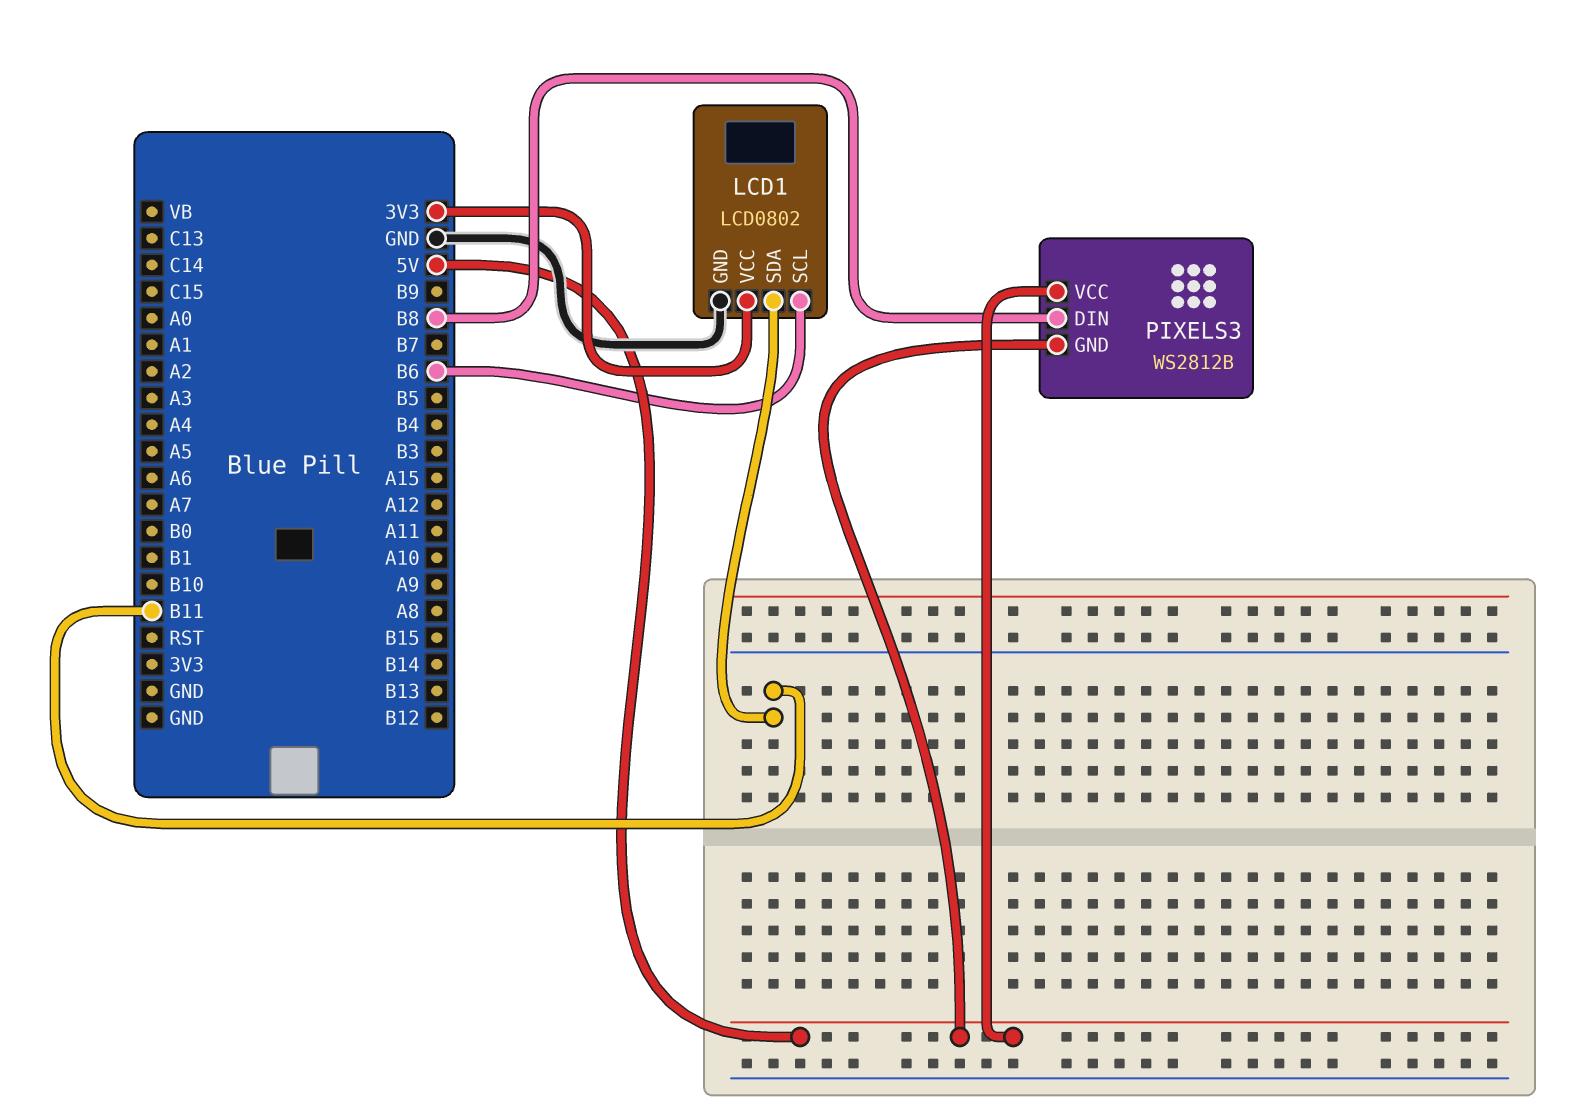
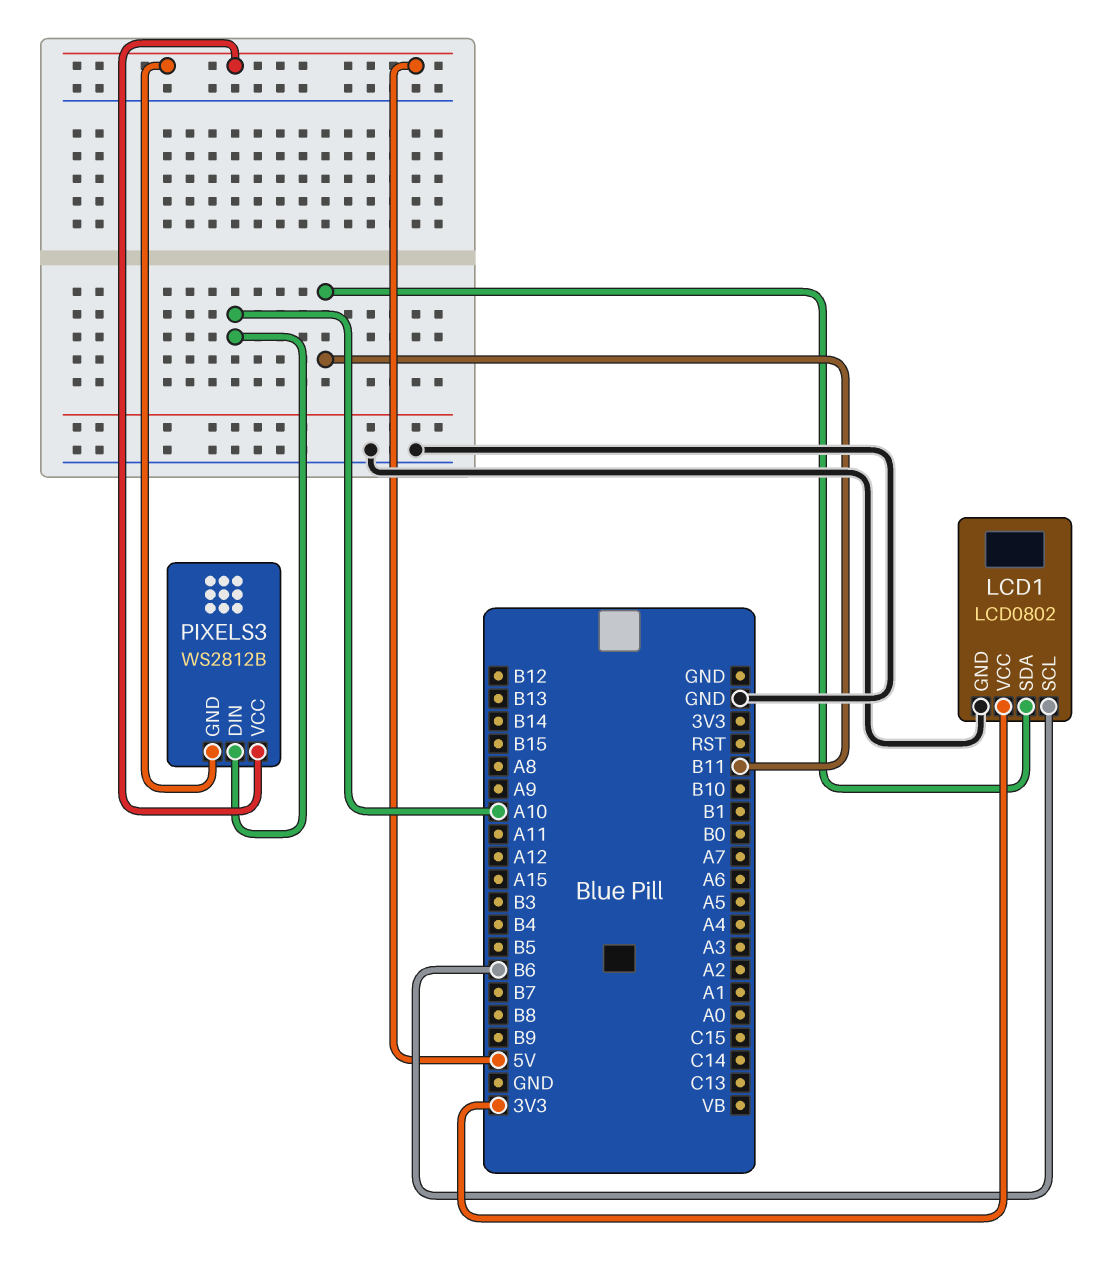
PIXELS3 pin DIN: B8 -> A10

